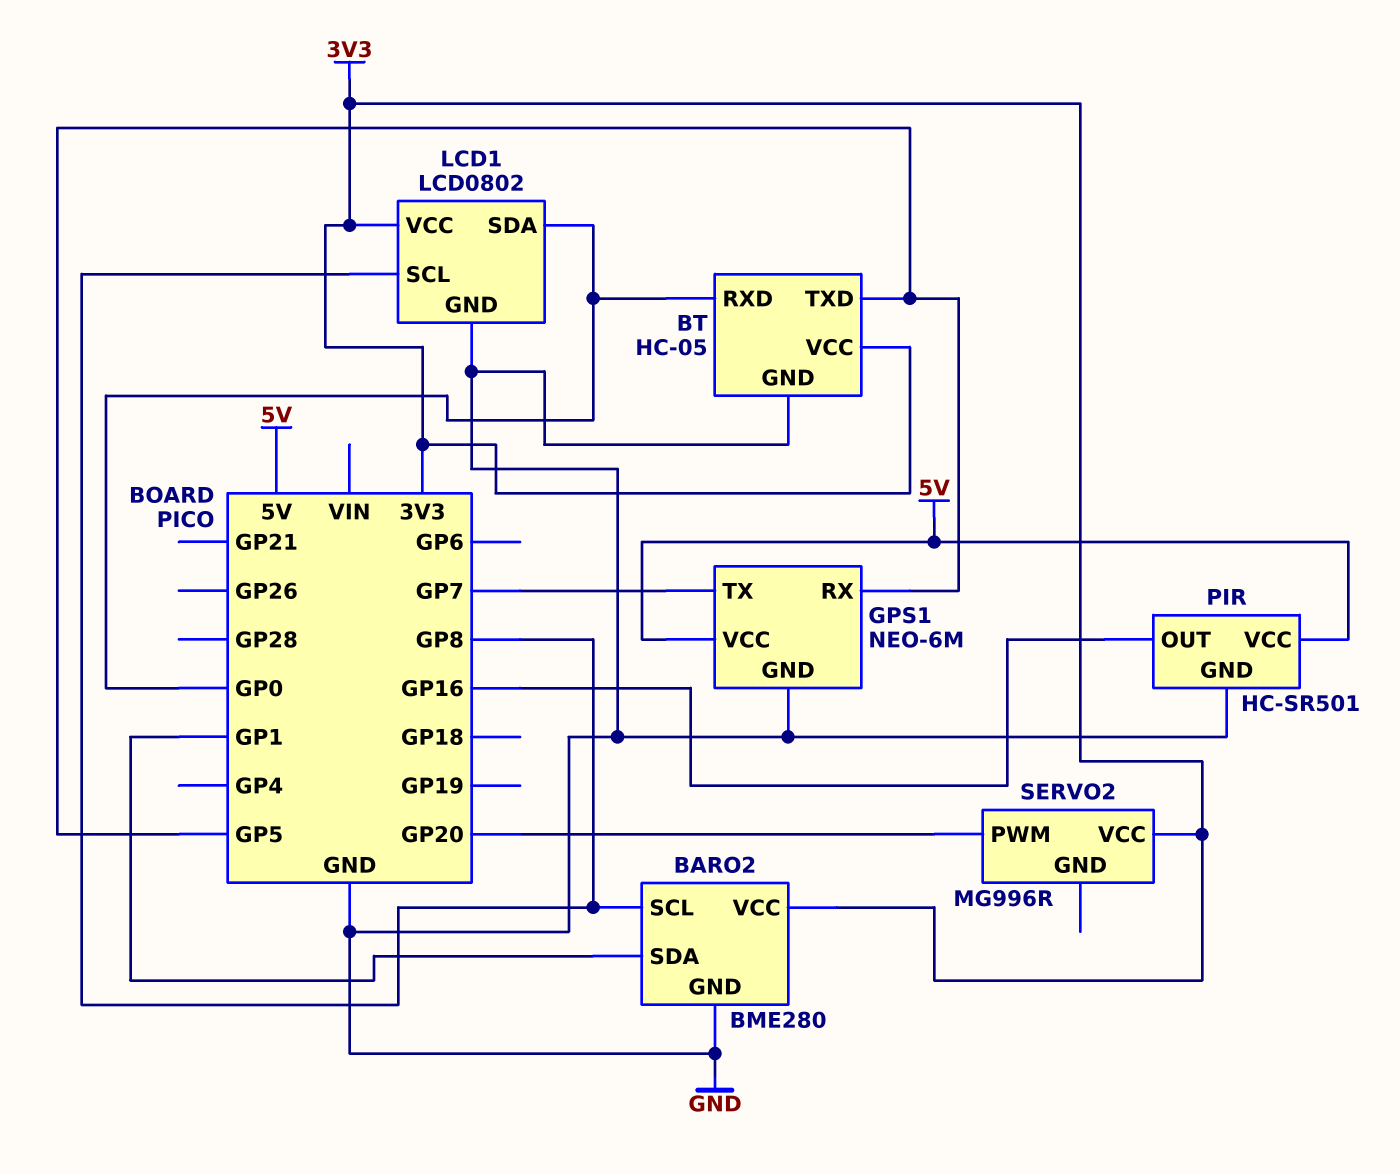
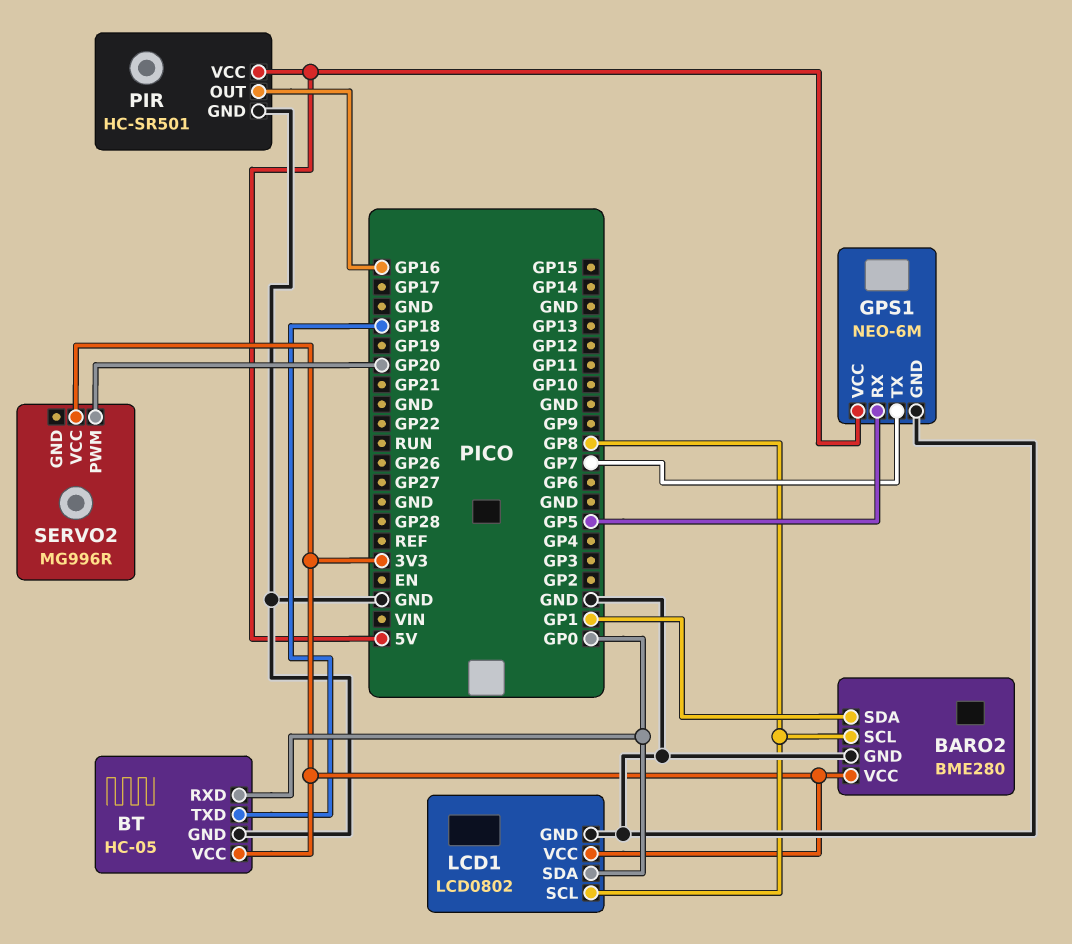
BT pin TXD: GP5 -> GP18

